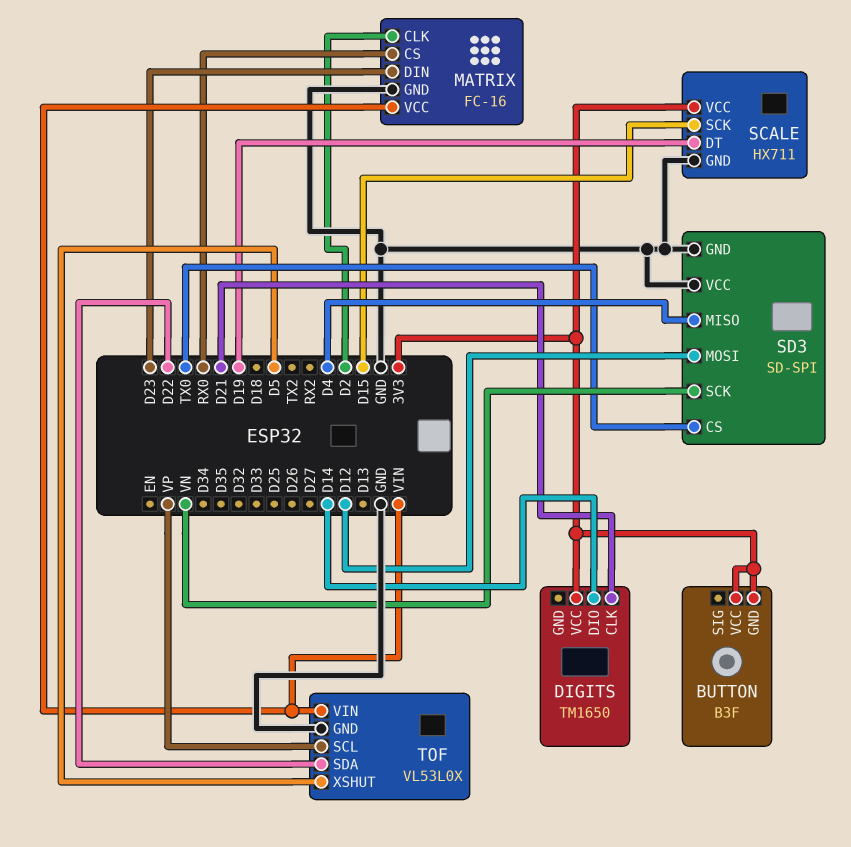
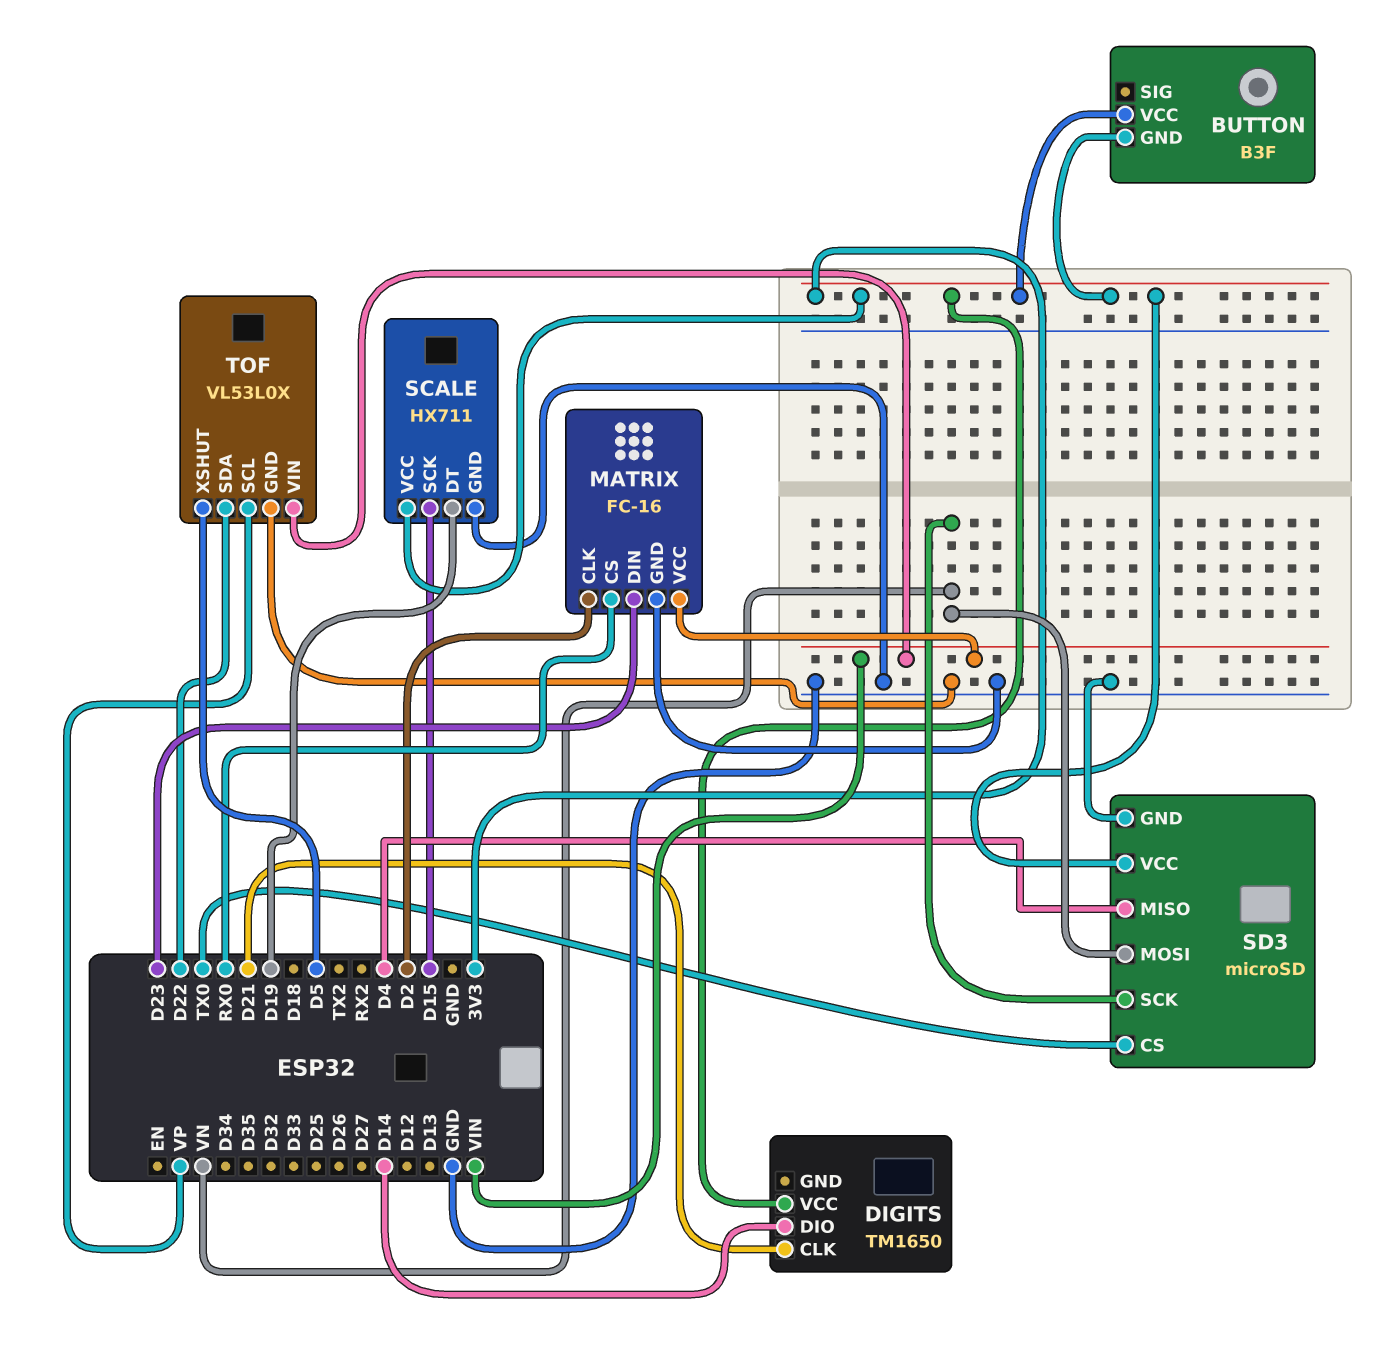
SD3: SD-SPI -> microSD
SD3 pin MOSI: D12 -> VN
SD3 pin VCC: GND -> 3V3

